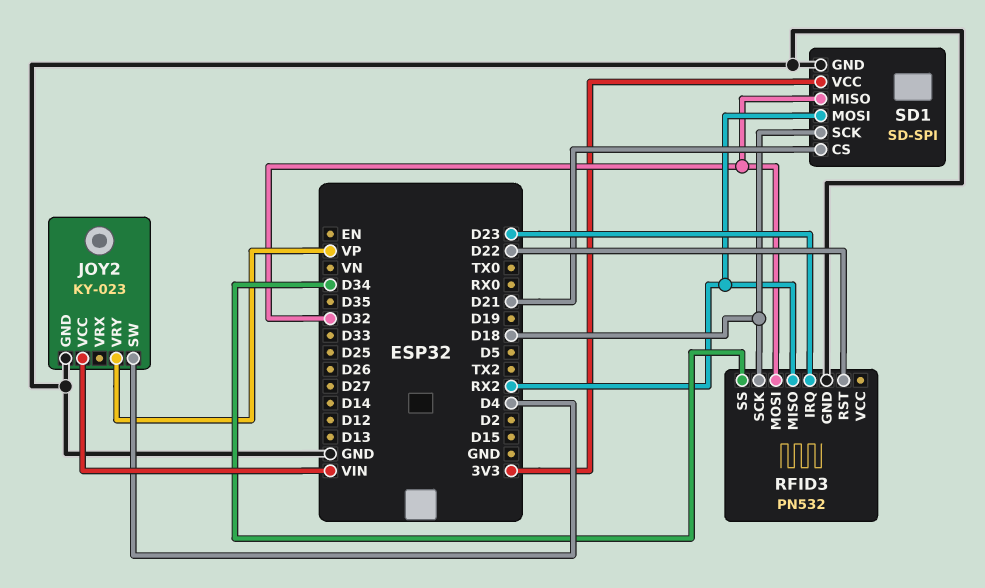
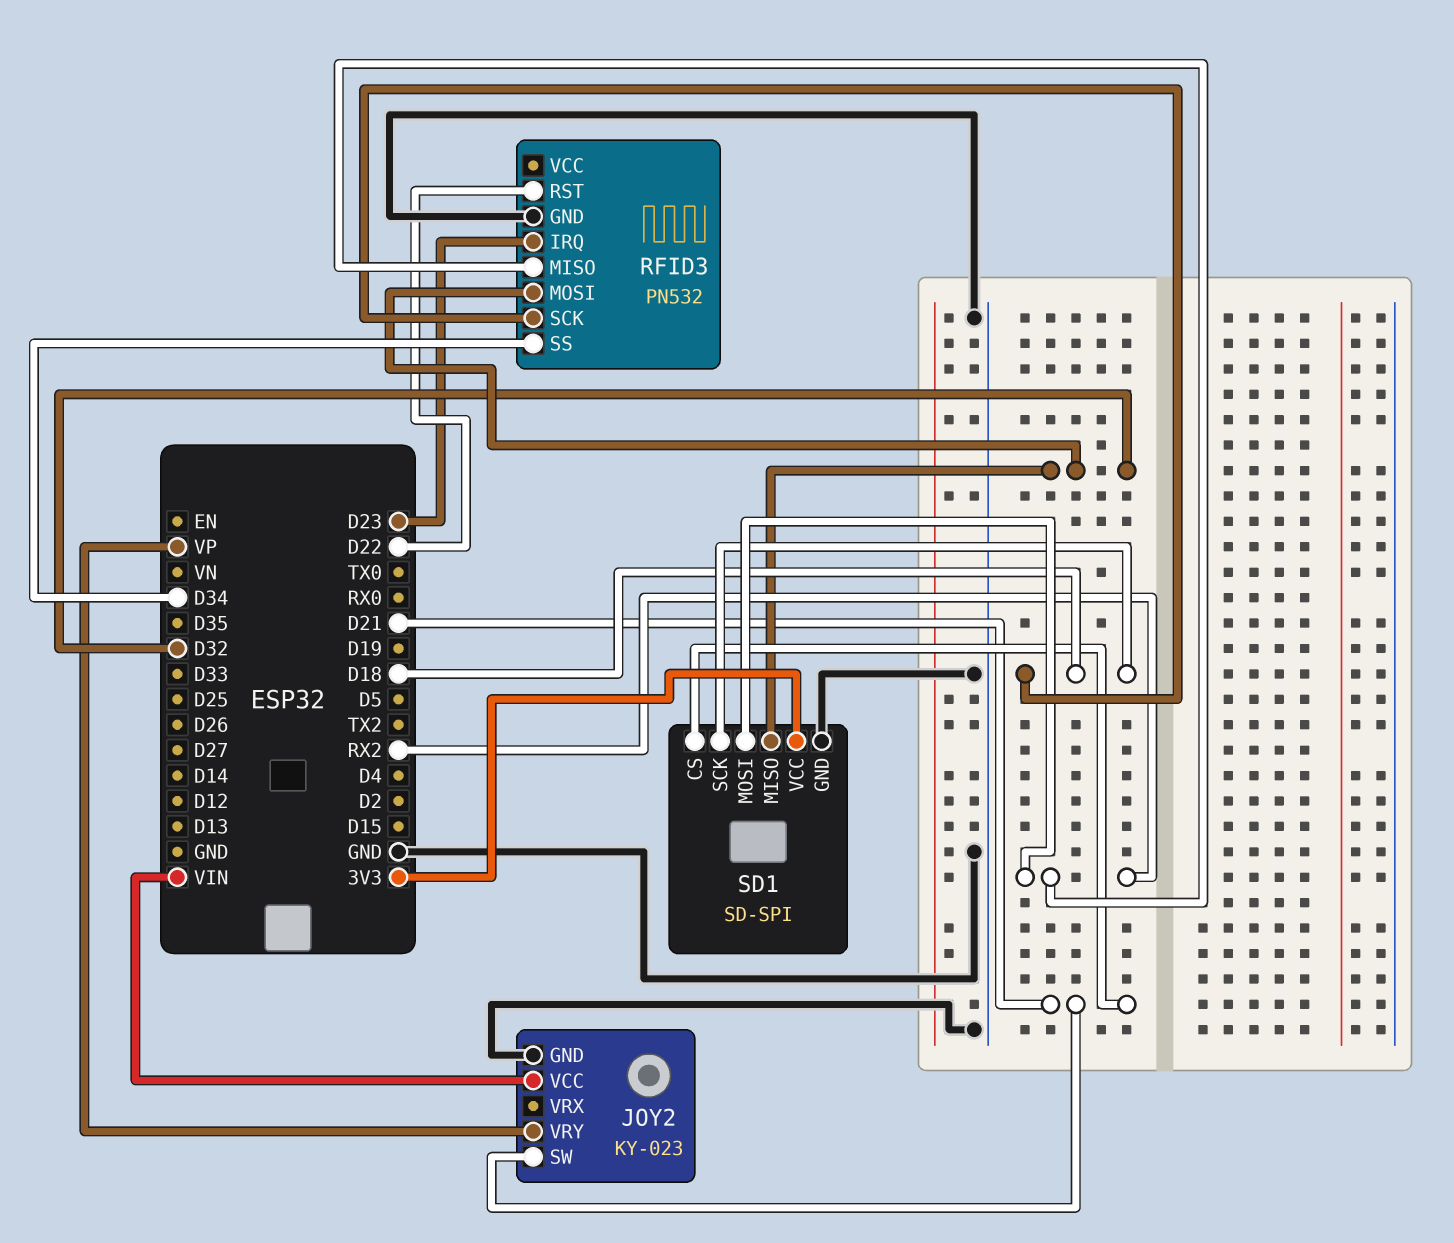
JOY2 pin SW: D4 -> D21

